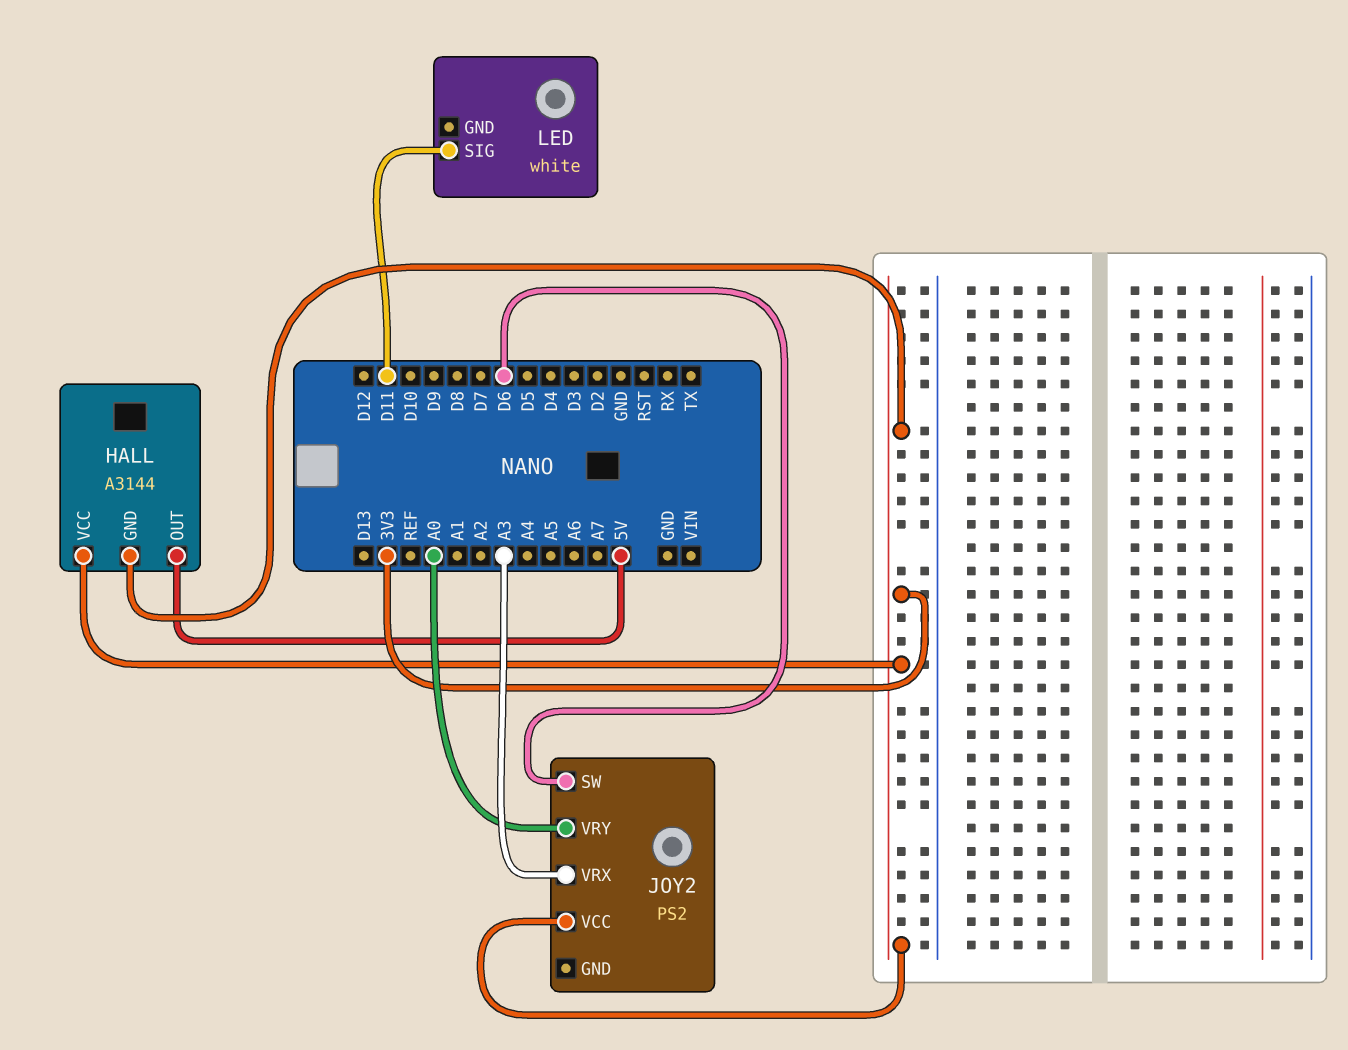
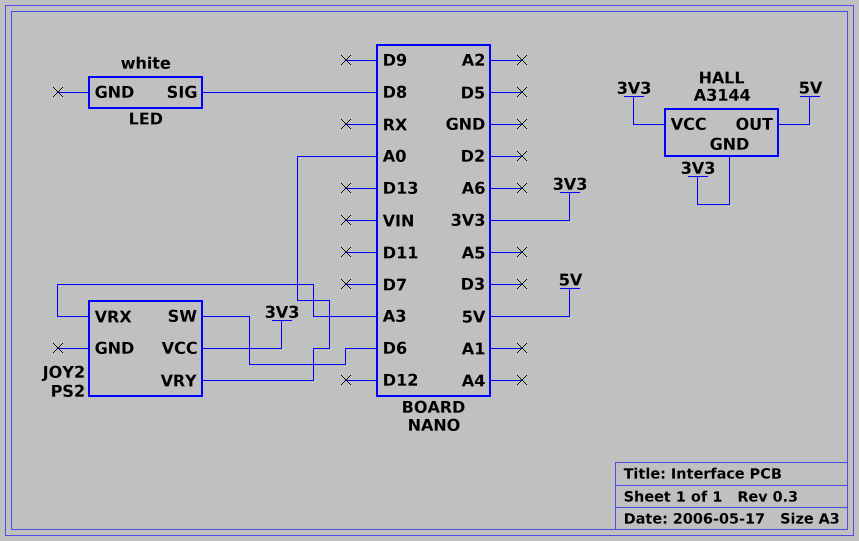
LED pin SIG: D11 -> D8

